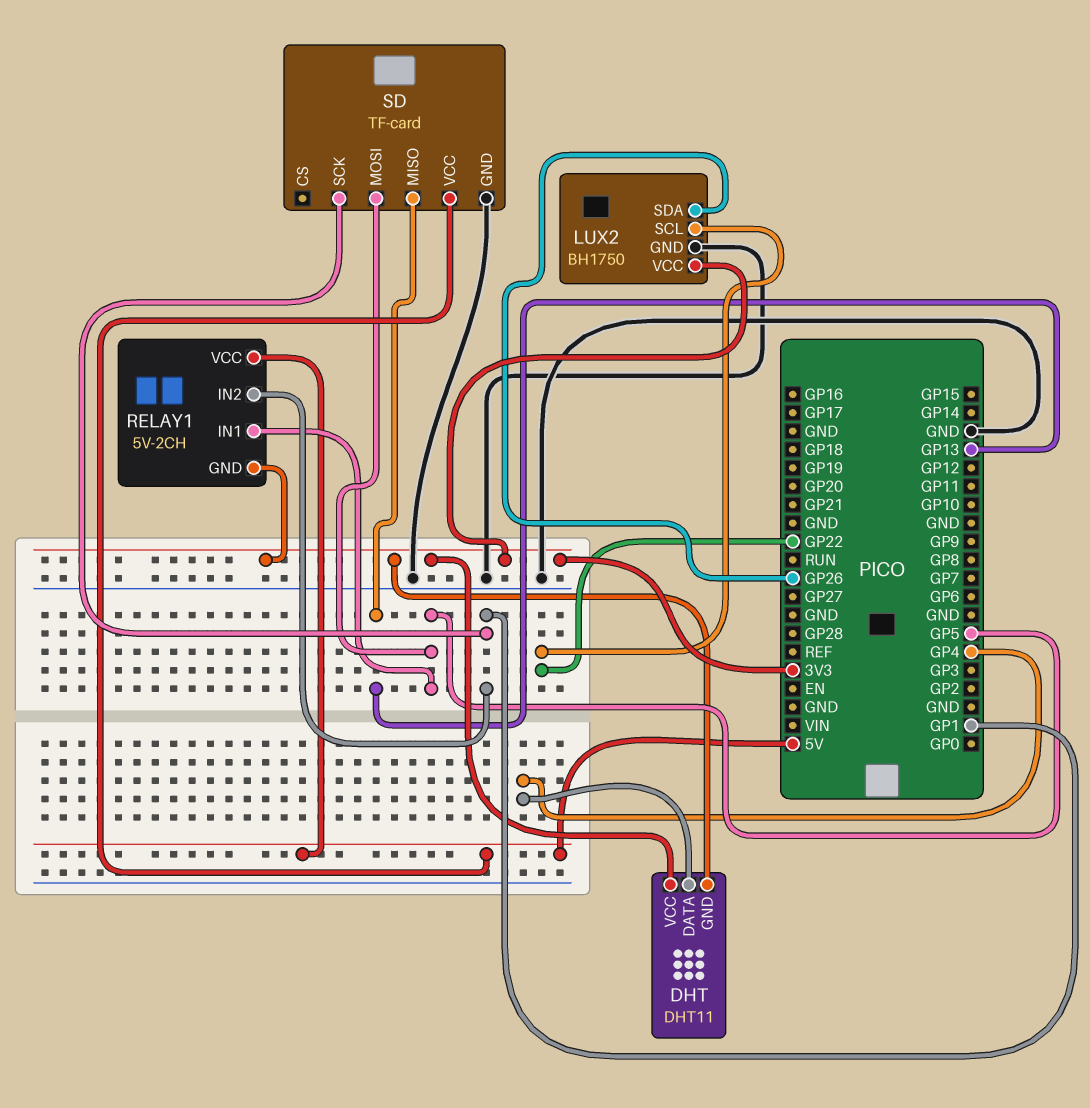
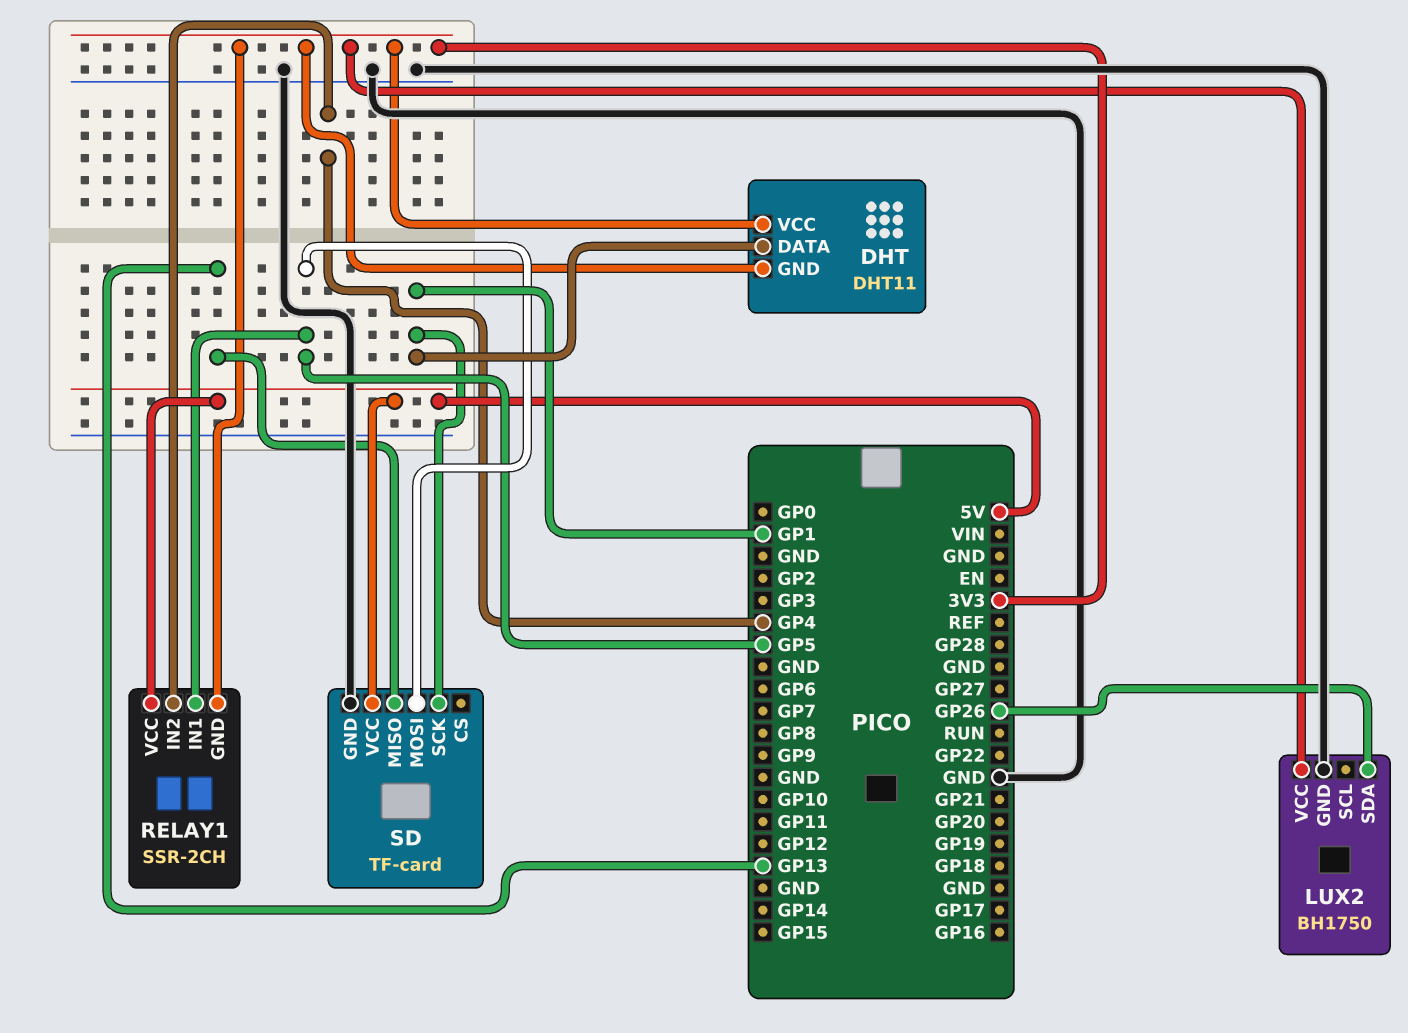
DHT pin DATA: GP4 -> GP1
LUX2 pin SCL: GP22 -> none
RELAY1: 5V-2CH -> SSR-2CH
RELAY1 pin IN2: GP1 -> GP4

